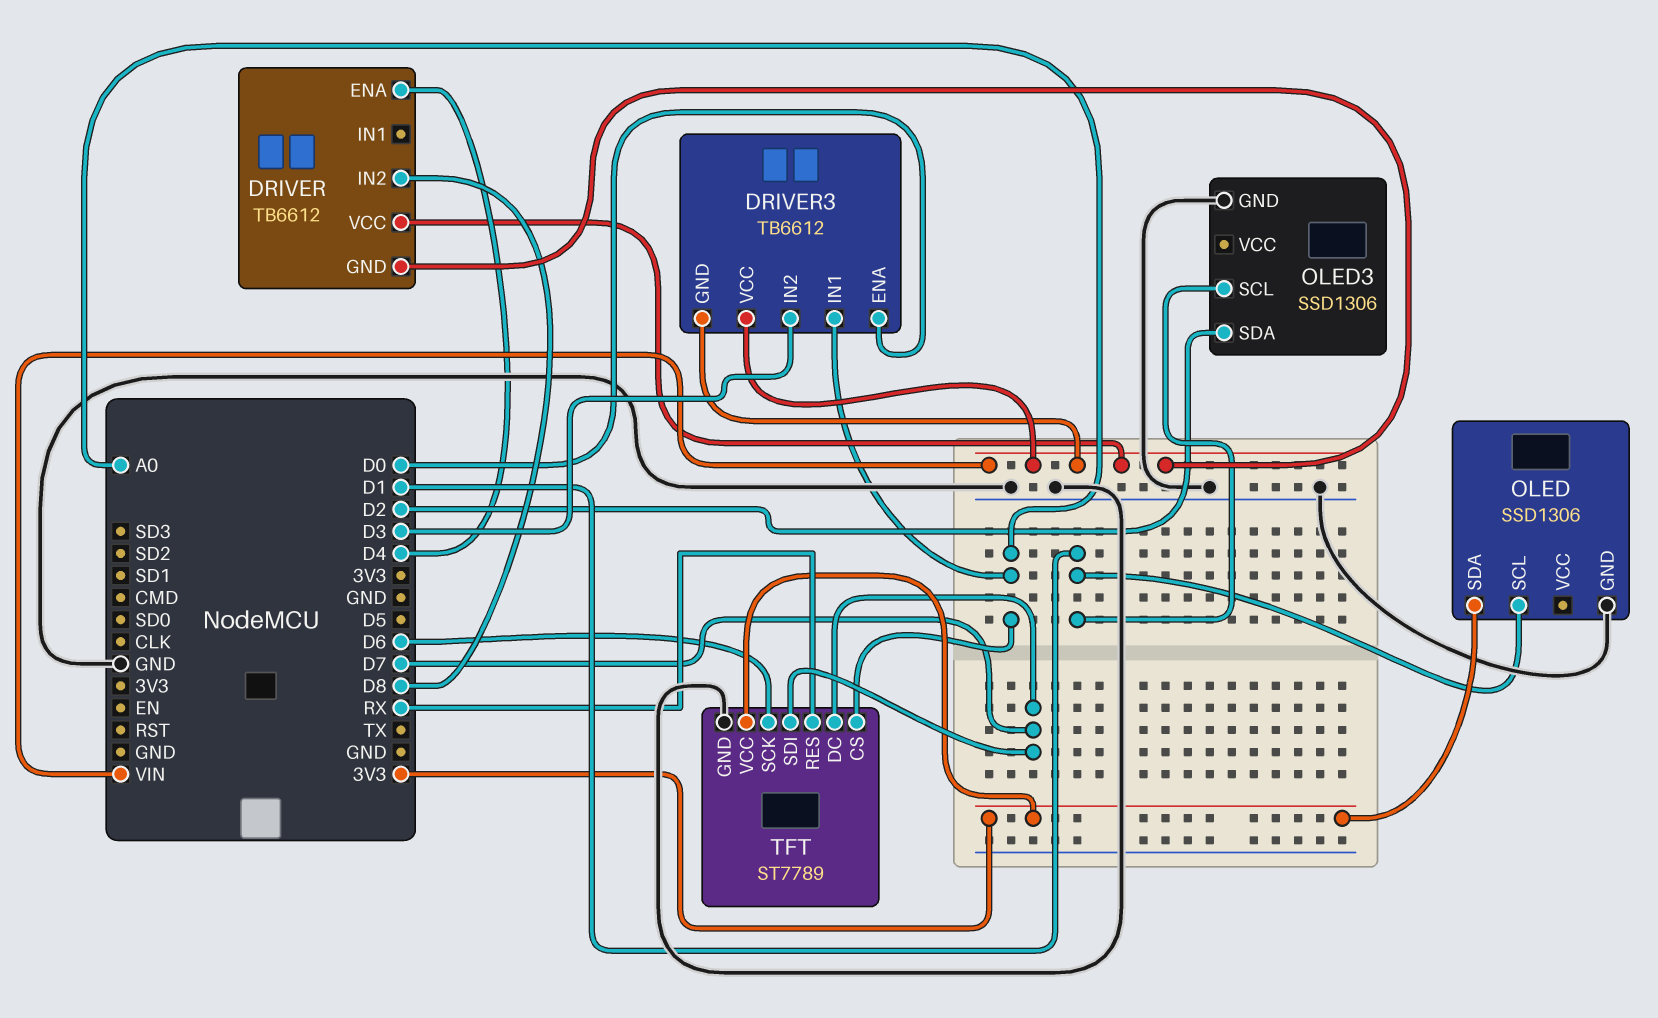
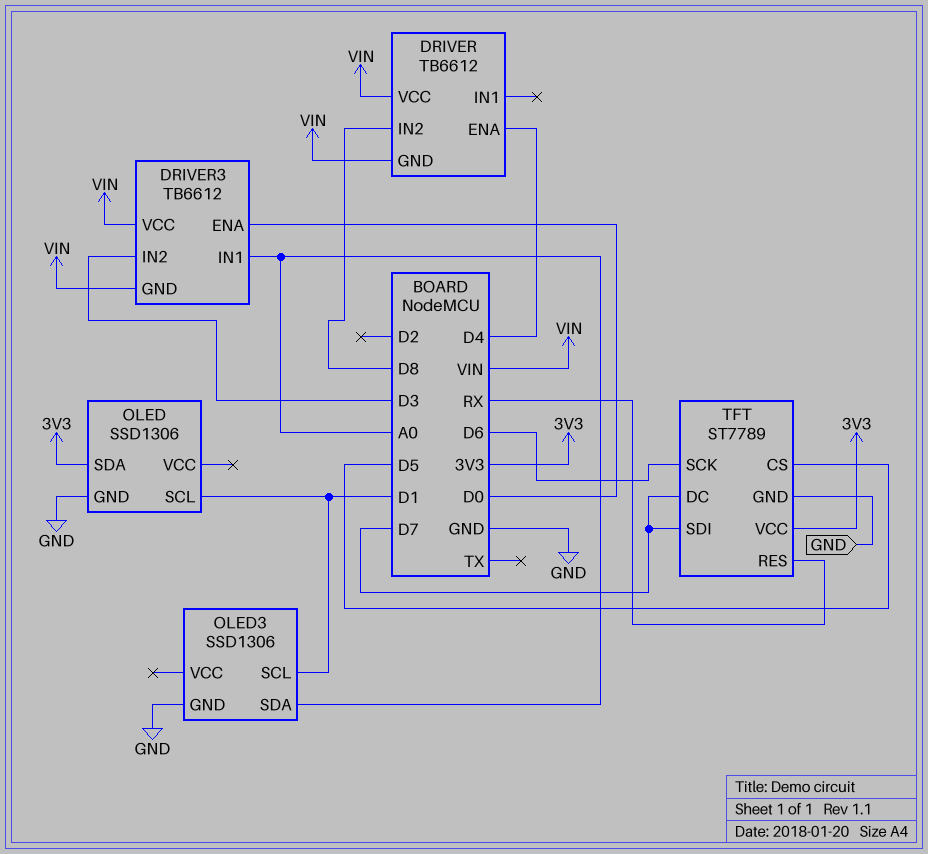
OLED3 pin SDA: D2 -> A0
TFT pin CS: A0 -> D5

